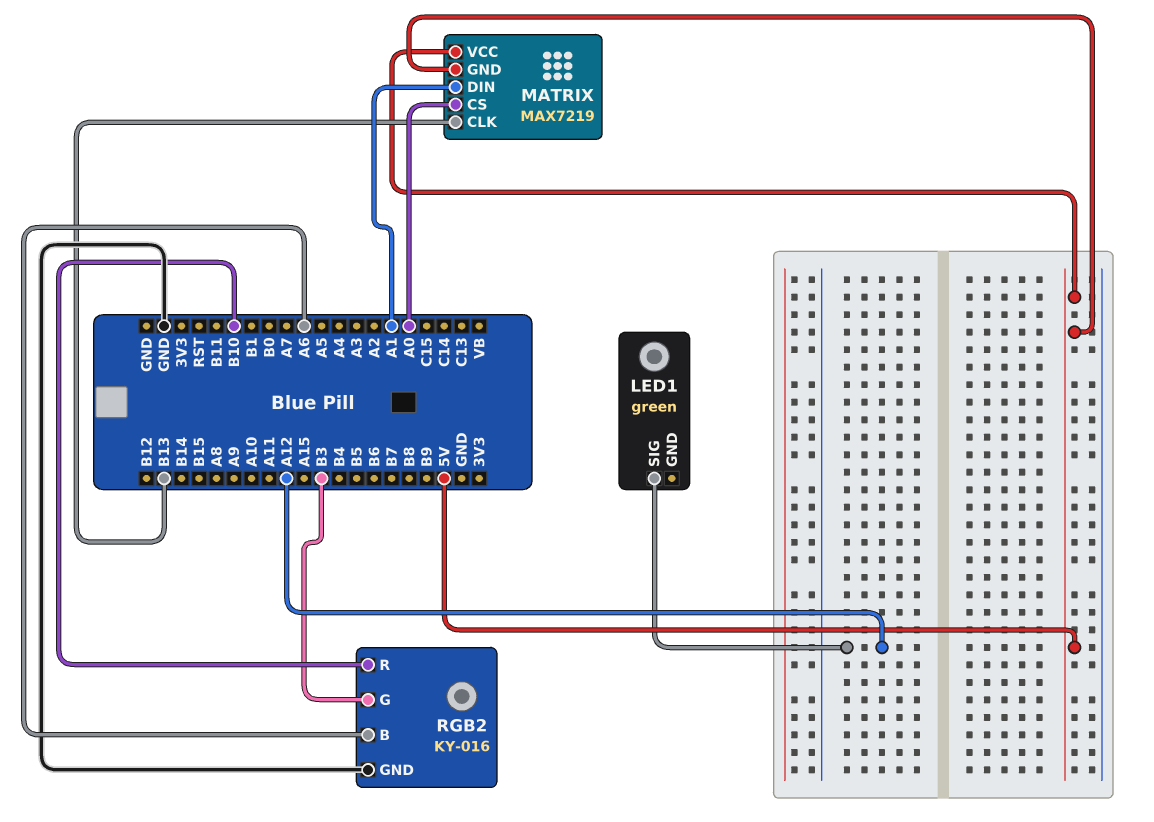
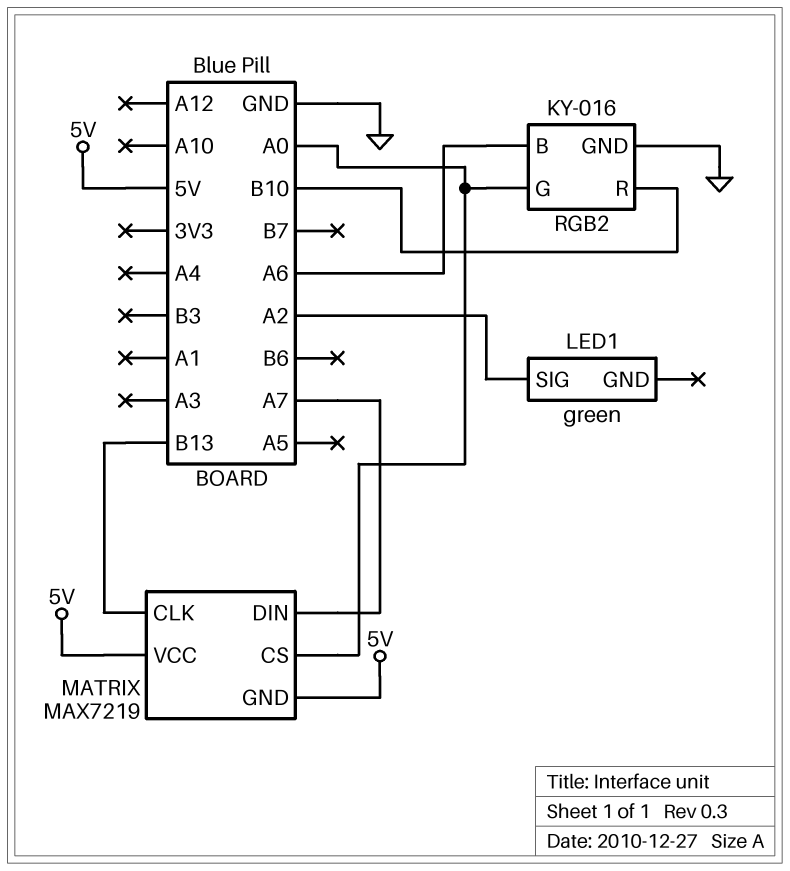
LED1 pin SIG: A12 -> A2
MATRIX pin DIN: A1 -> A7
RGB2 pin G: B3 -> A0

